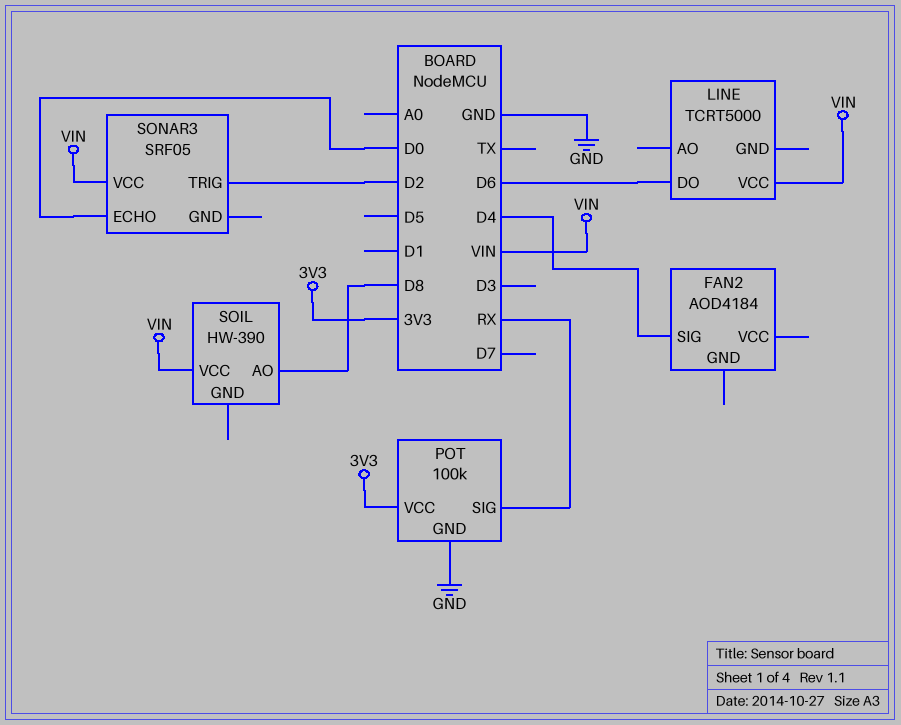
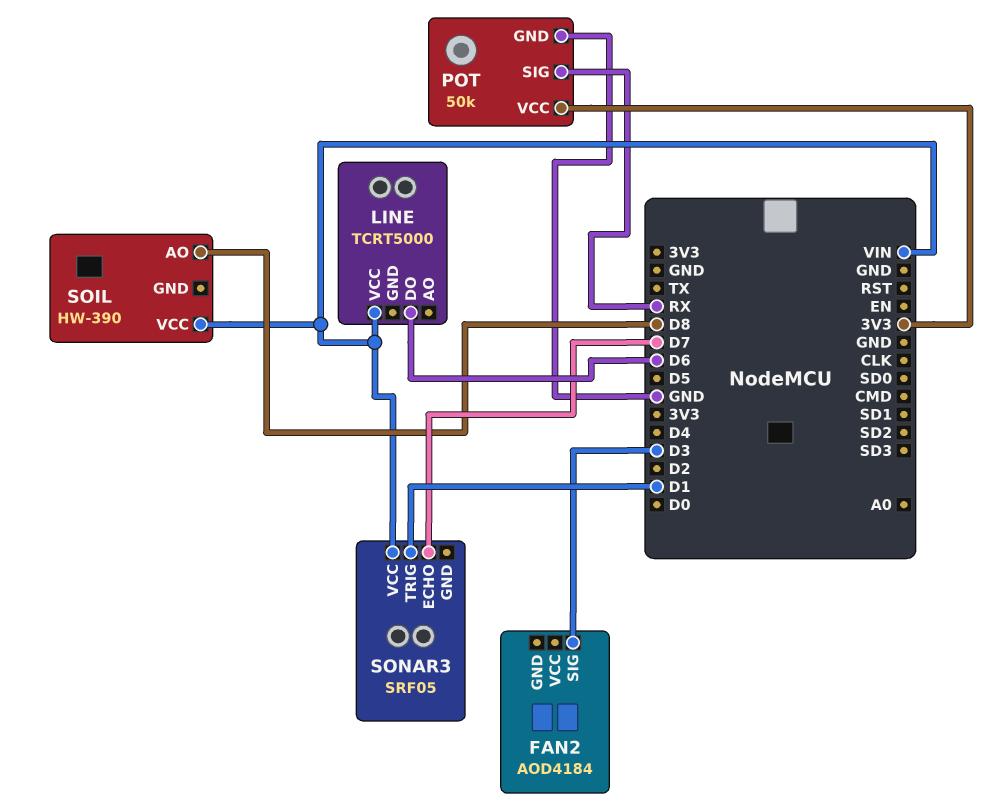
FAN2 pin SIG: D4 -> D3
POT: 100k -> 50k
SONAR3 pin ECHO: D0 -> D7
SONAR3 pin TRIG: D2 -> D1

